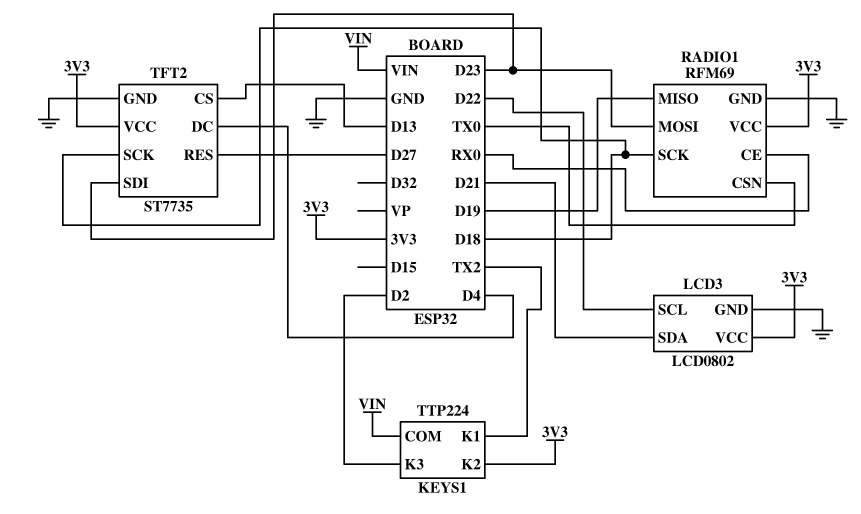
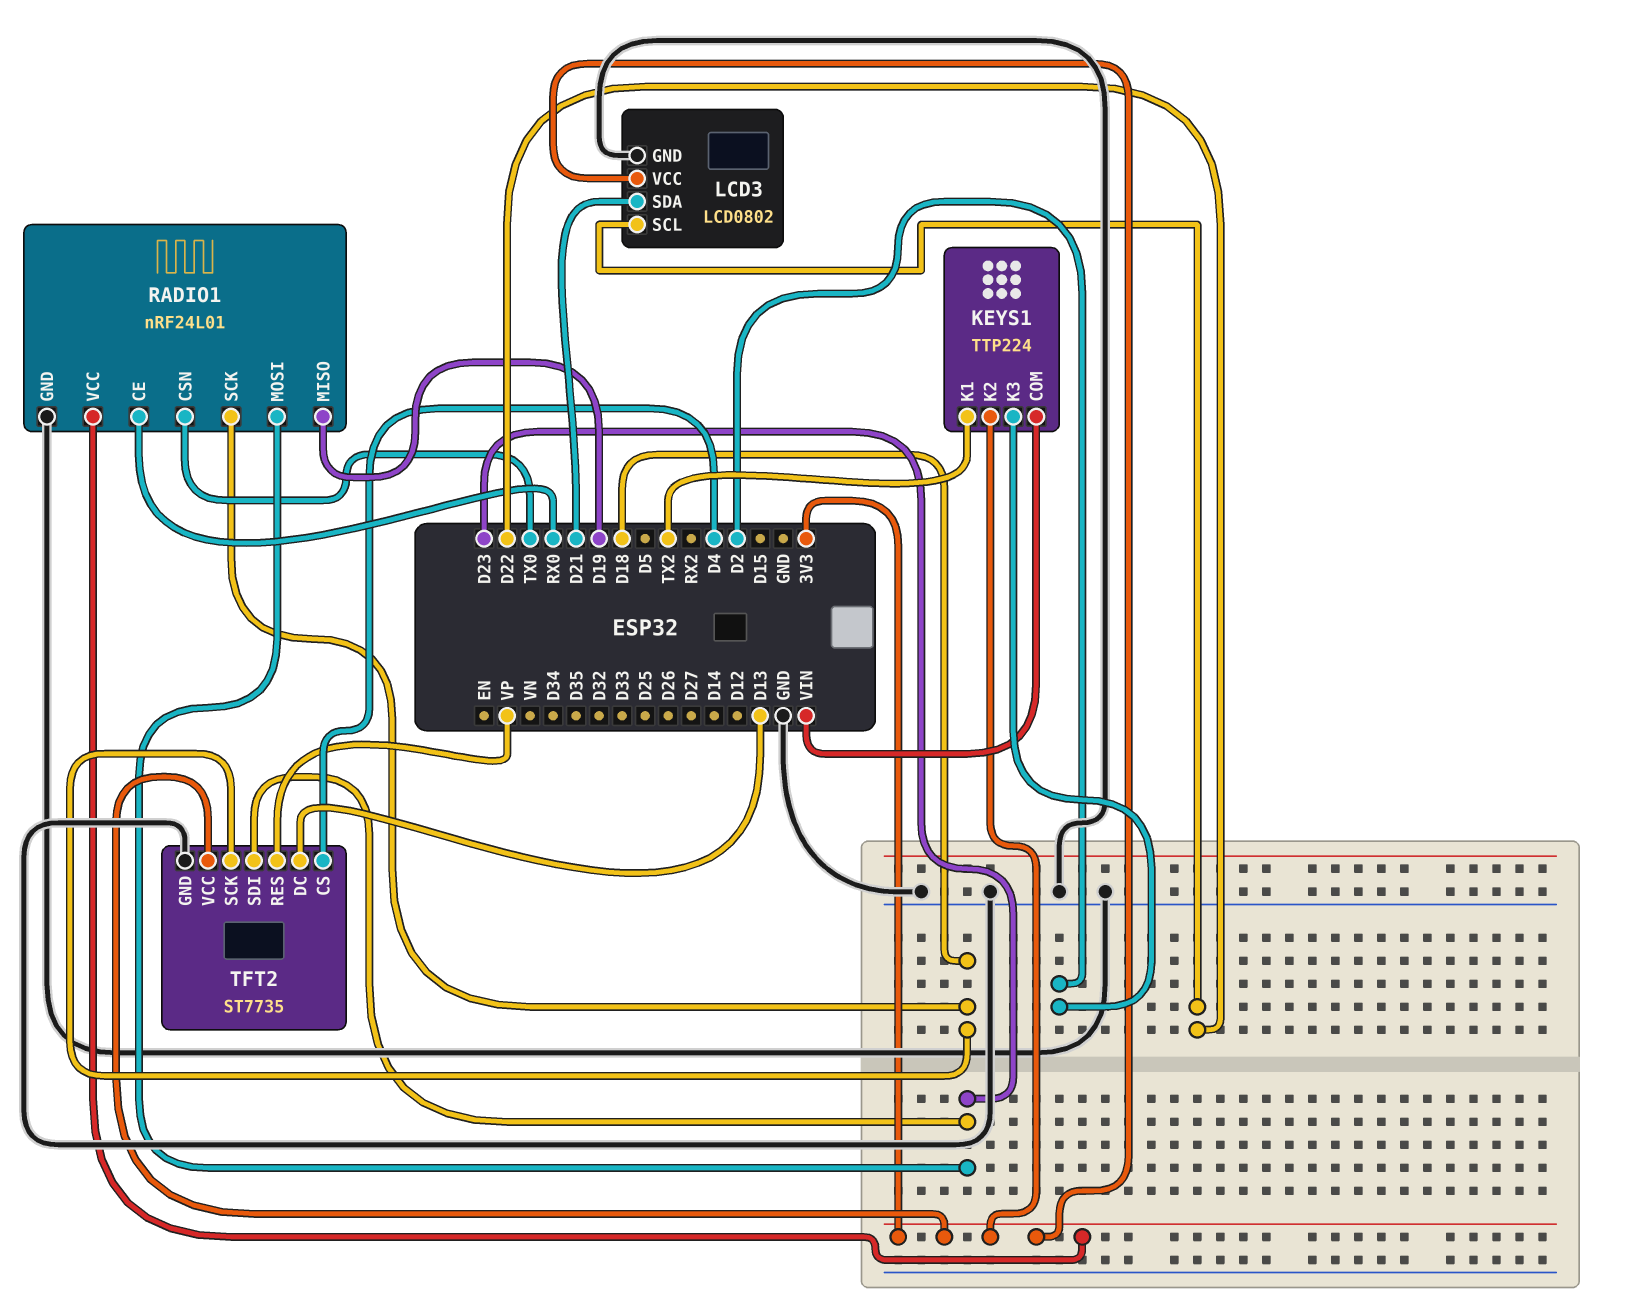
RADIO1: RFM69 -> nRF24L01
TFT2 pin CS: D13 -> D4
TFT2 pin DC: D4 -> D13
TFT2 pin RES: D27 -> VP

